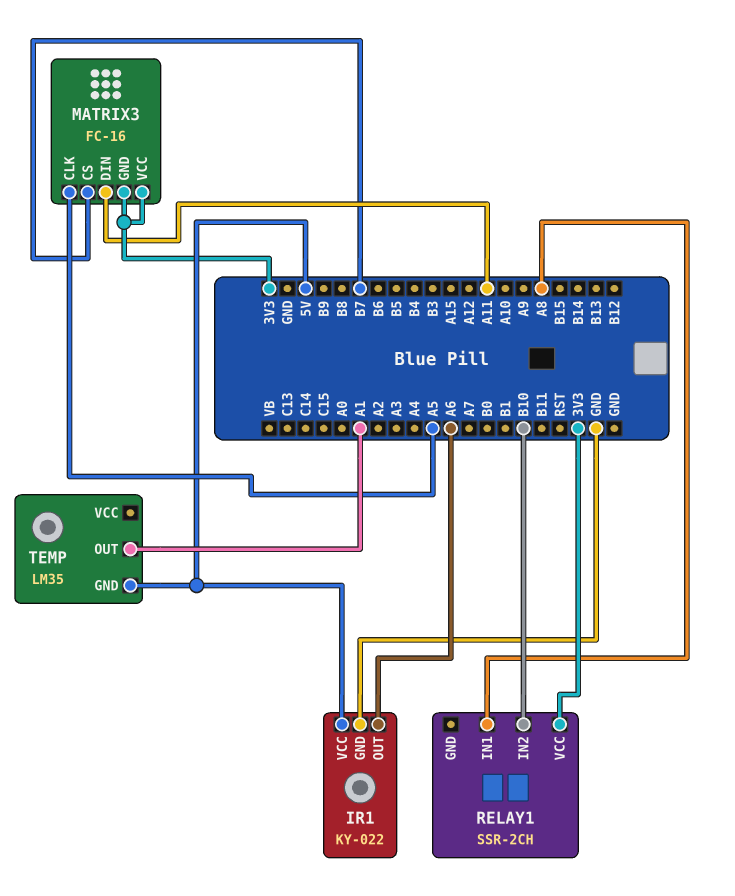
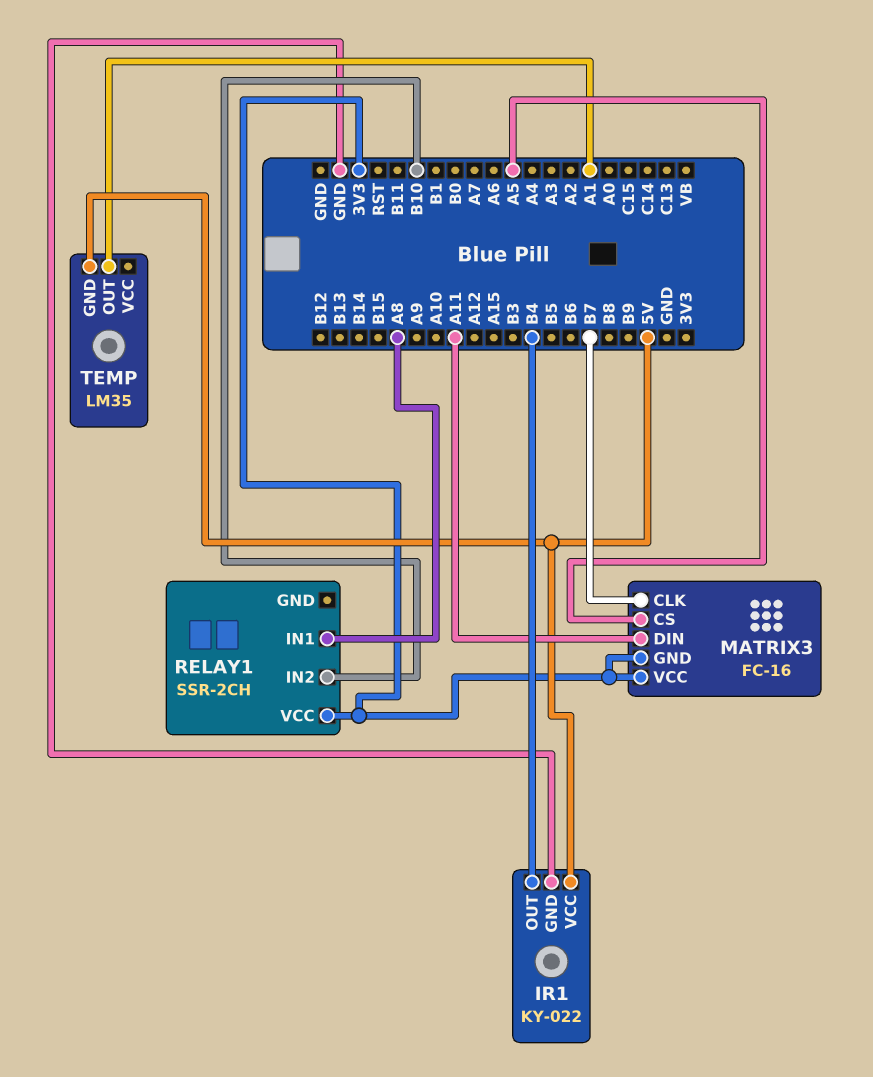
IR1 pin OUT: A6 -> B4
MATRIX3 pin CLK: A5 -> B7
MATRIX3 pin CS: B7 -> A5

